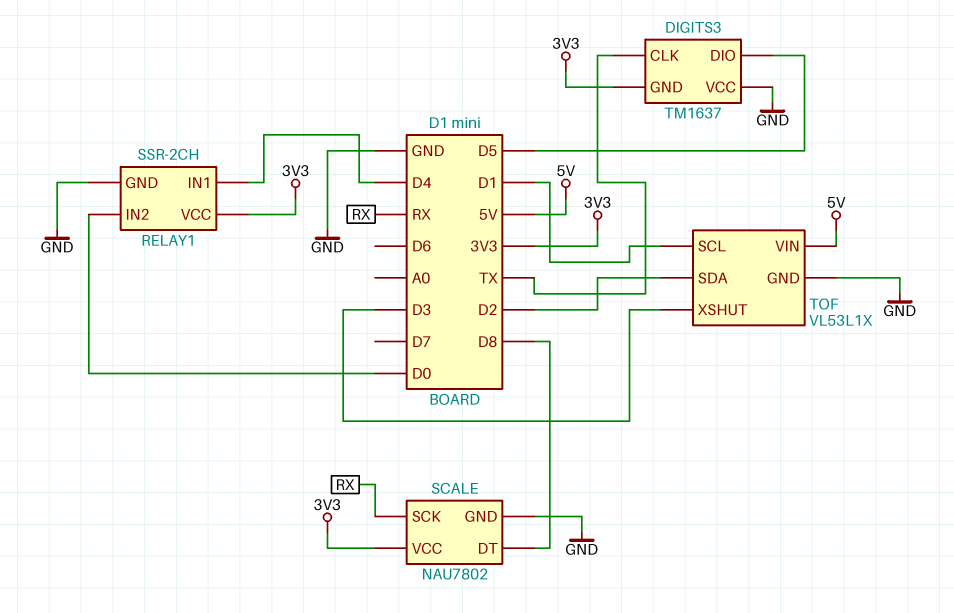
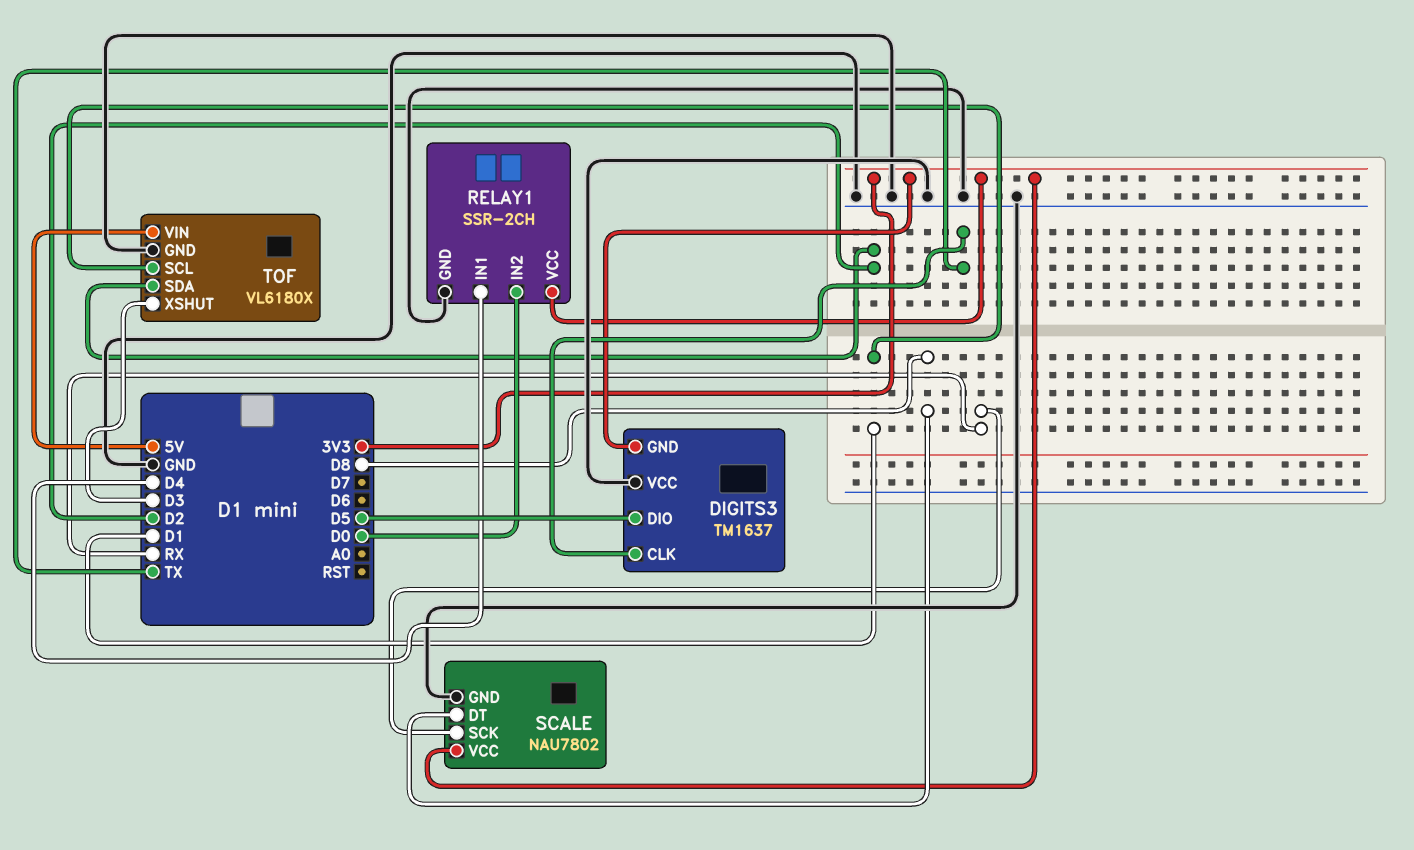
TOF: VL53L1X -> VL6180X

